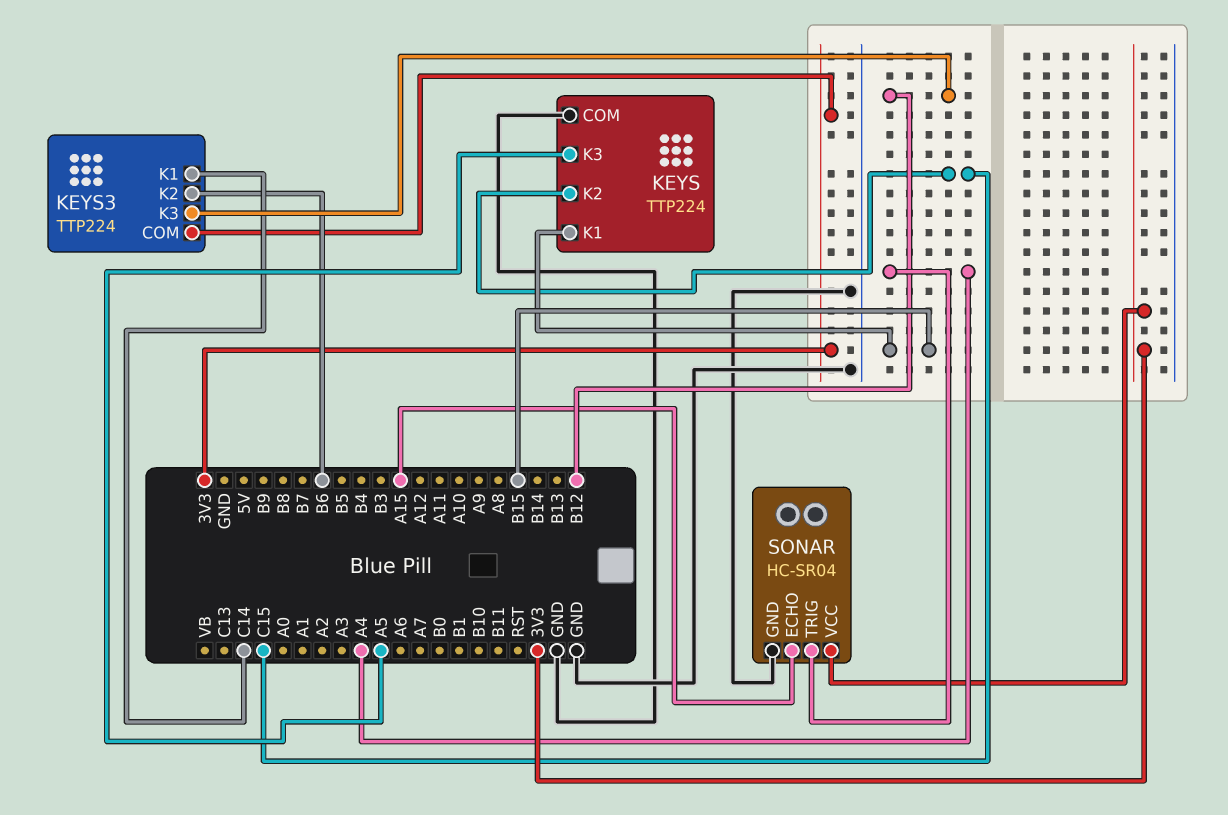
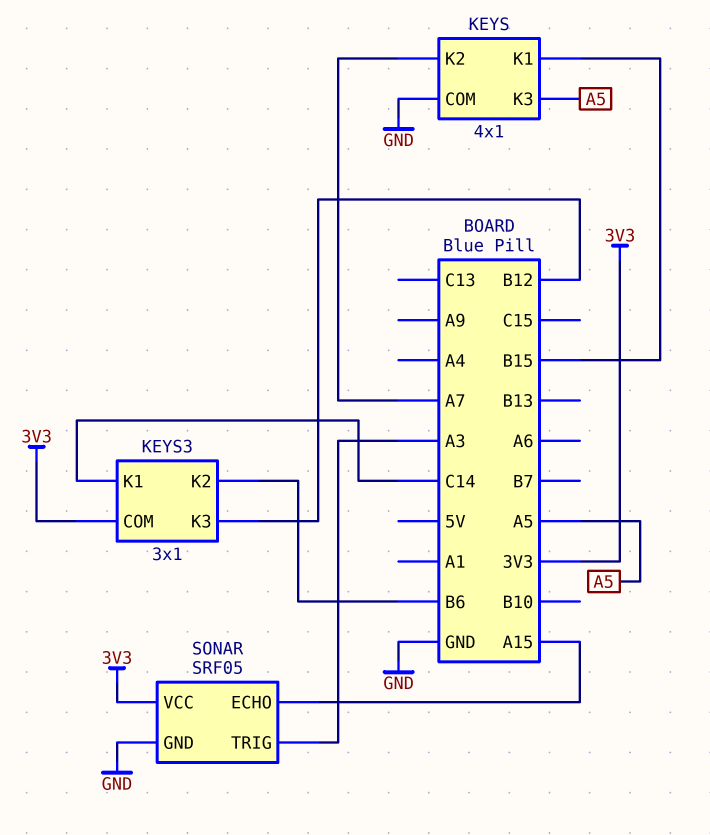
KEYS: TTP224 -> 4x1
KEYS pin K2: C15 -> A7
KEYS3: TTP224 -> 3x1
SONAR: HC-SR04 -> SRF05
SONAR pin TRIG: A4 -> A3

